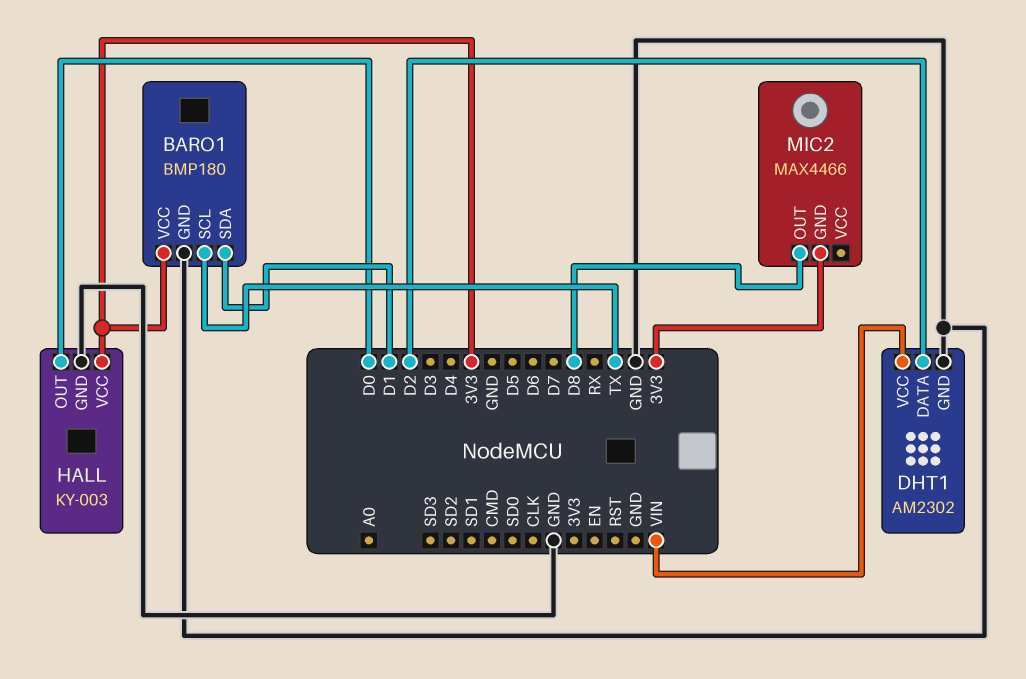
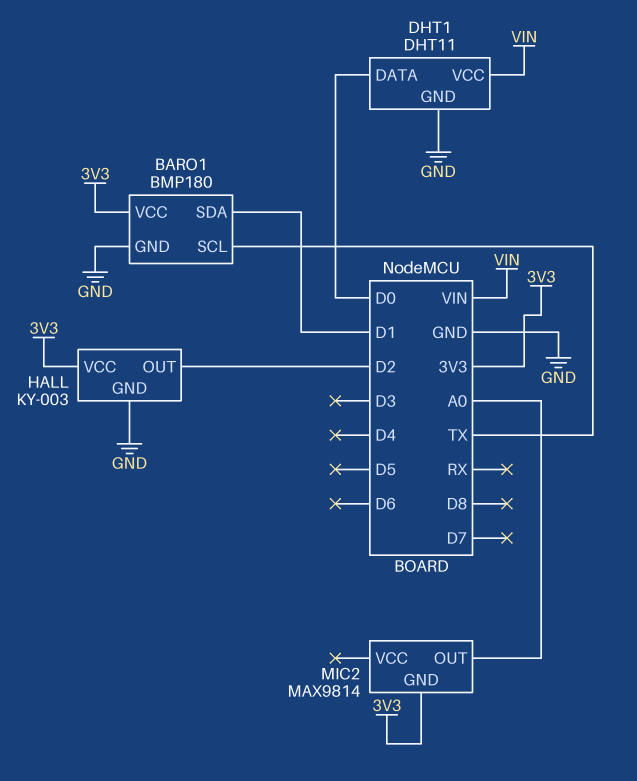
DHT1: AM2302 -> DHT11
DHT1 pin DATA: D2 -> D0
HALL pin OUT: D0 -> D2
MIC2: MAX4466 -> MAX9814
MIC2 pin OUT: D8 -> A0

